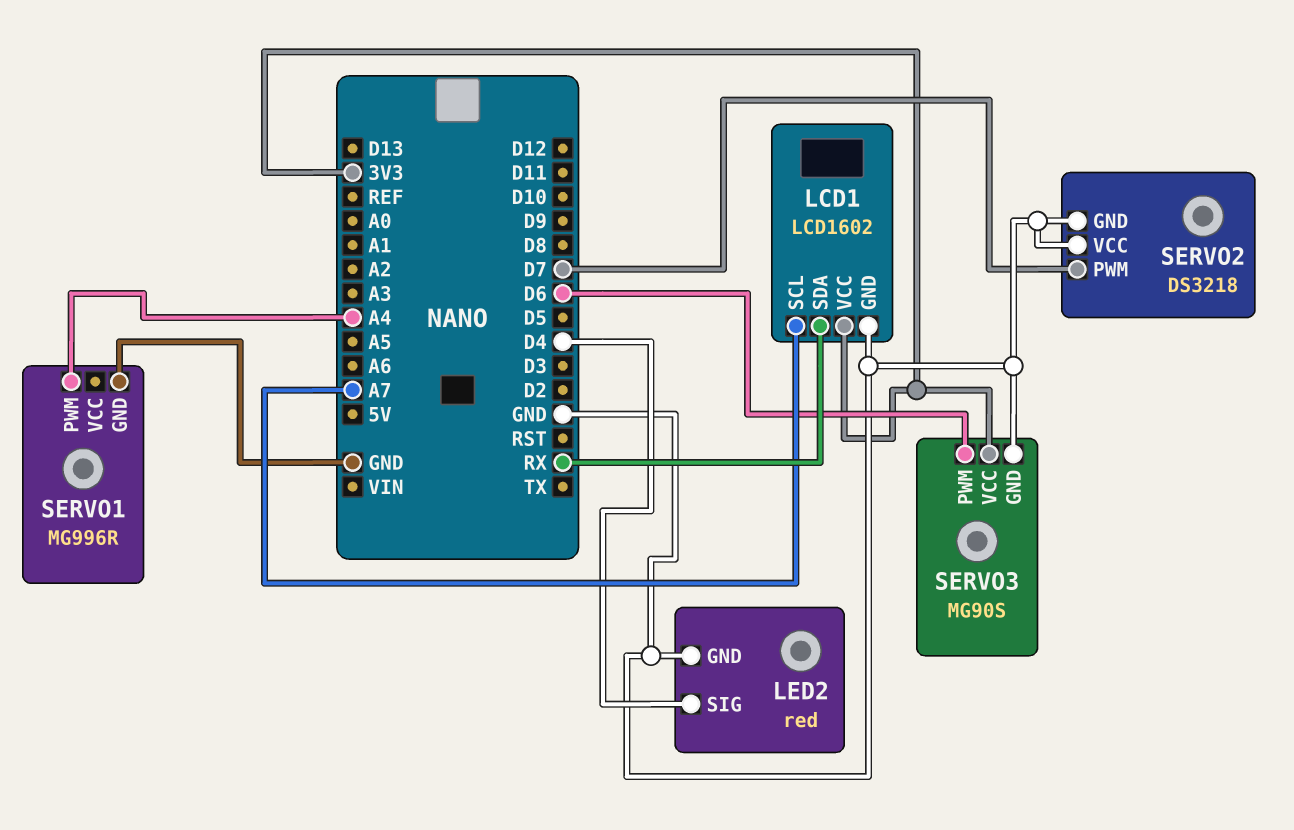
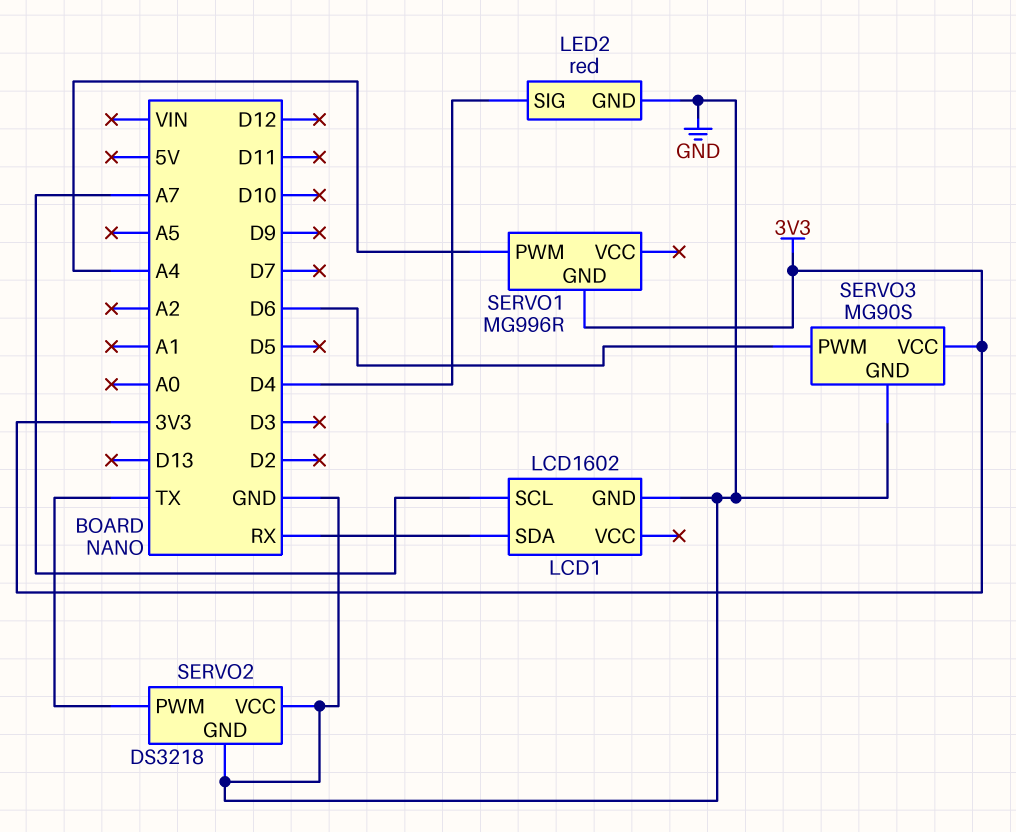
LCD1 pin VCC: 3V3 -> none
SERVO1 pin GND: GND -> 3V3
SERVO2 pin PWM: D7 -> TX

